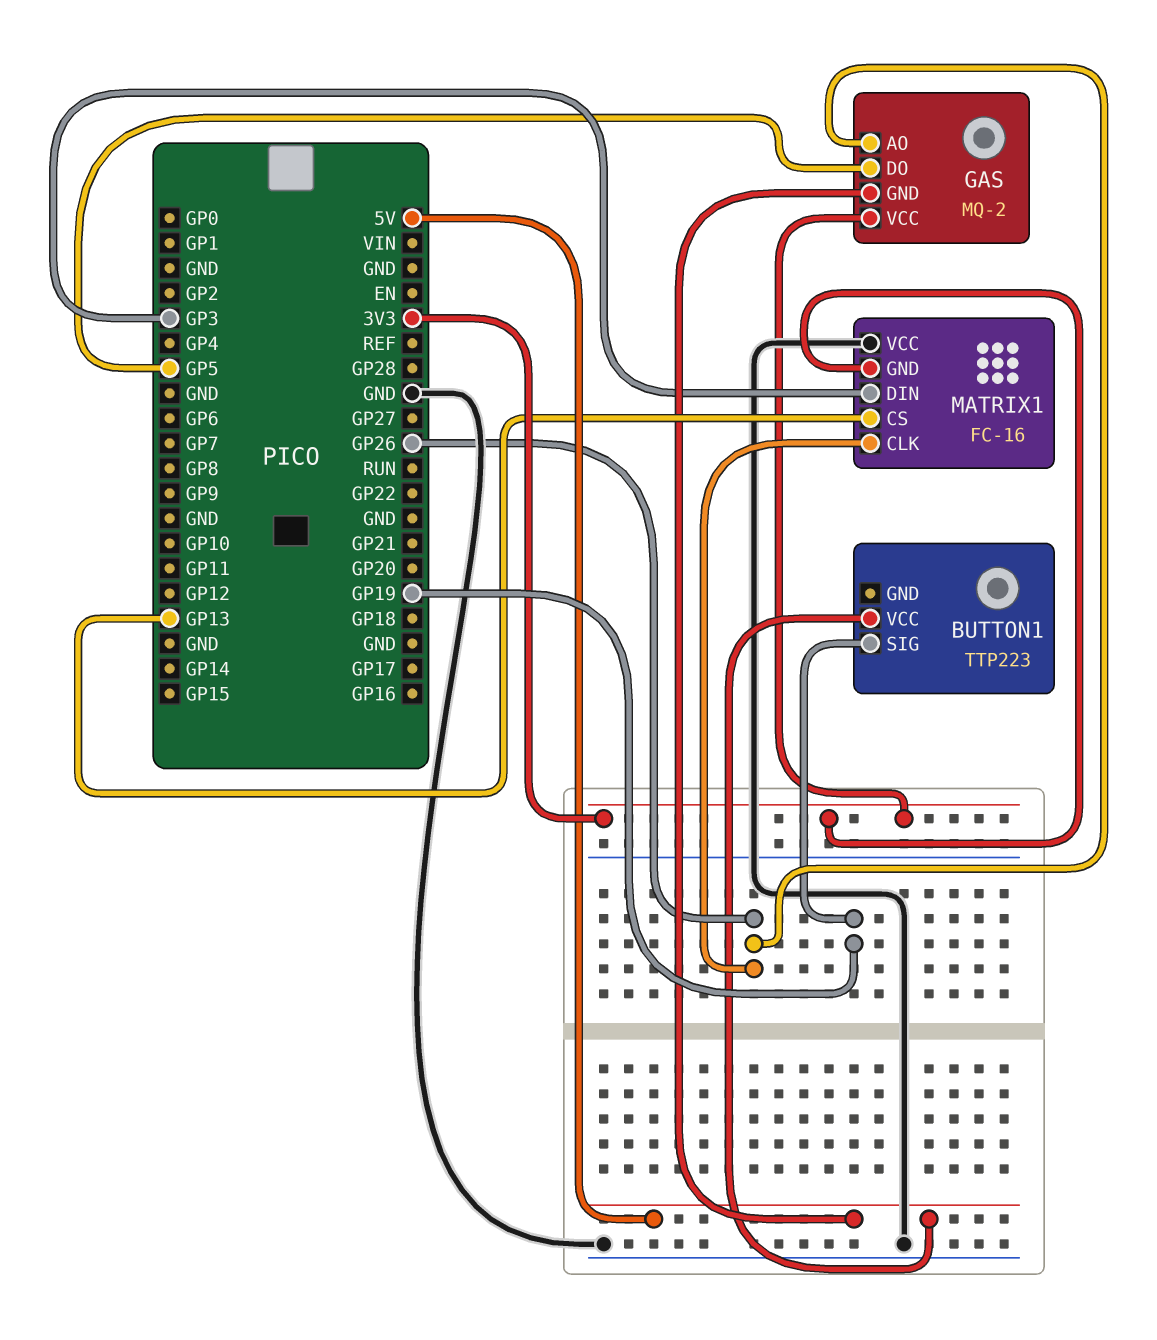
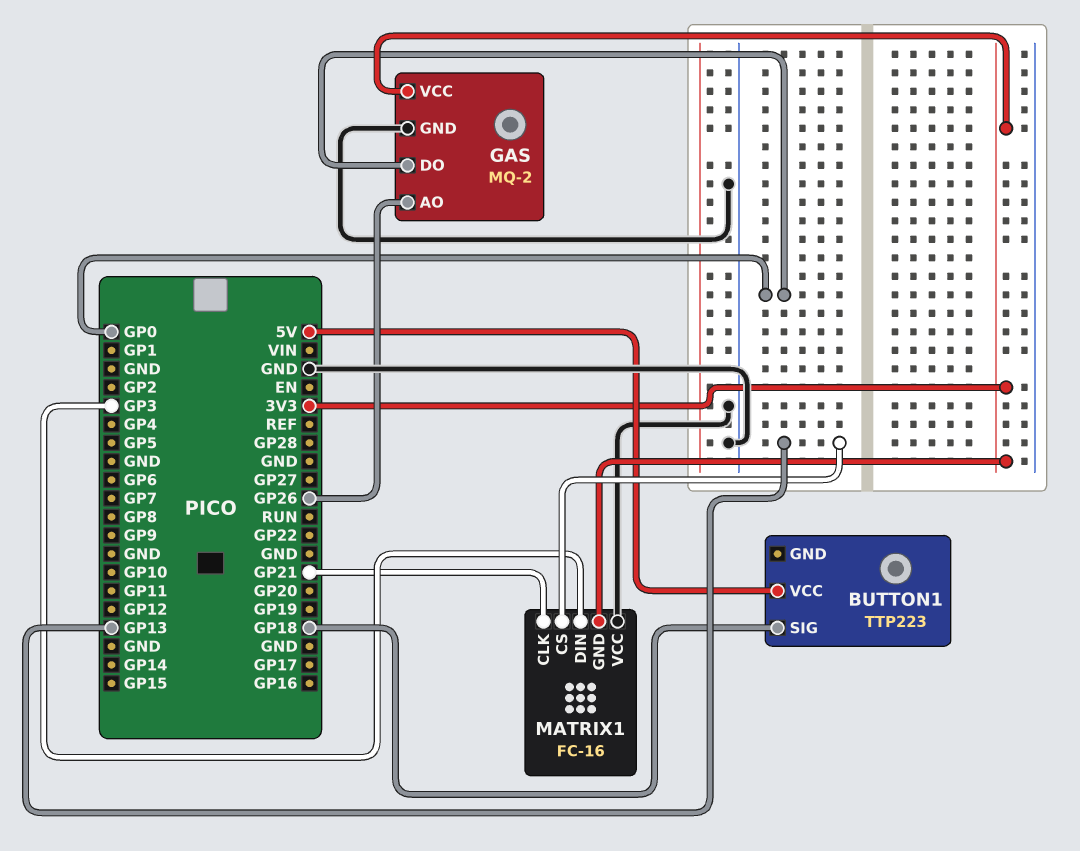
BUTTON1 pin SIG: GP19 -> GP18
GAS pin DO: GP5 -> GP0
GAS pin GND: 5V -> GND
MATRIX1 pin CLK: GP26 -> GP21

